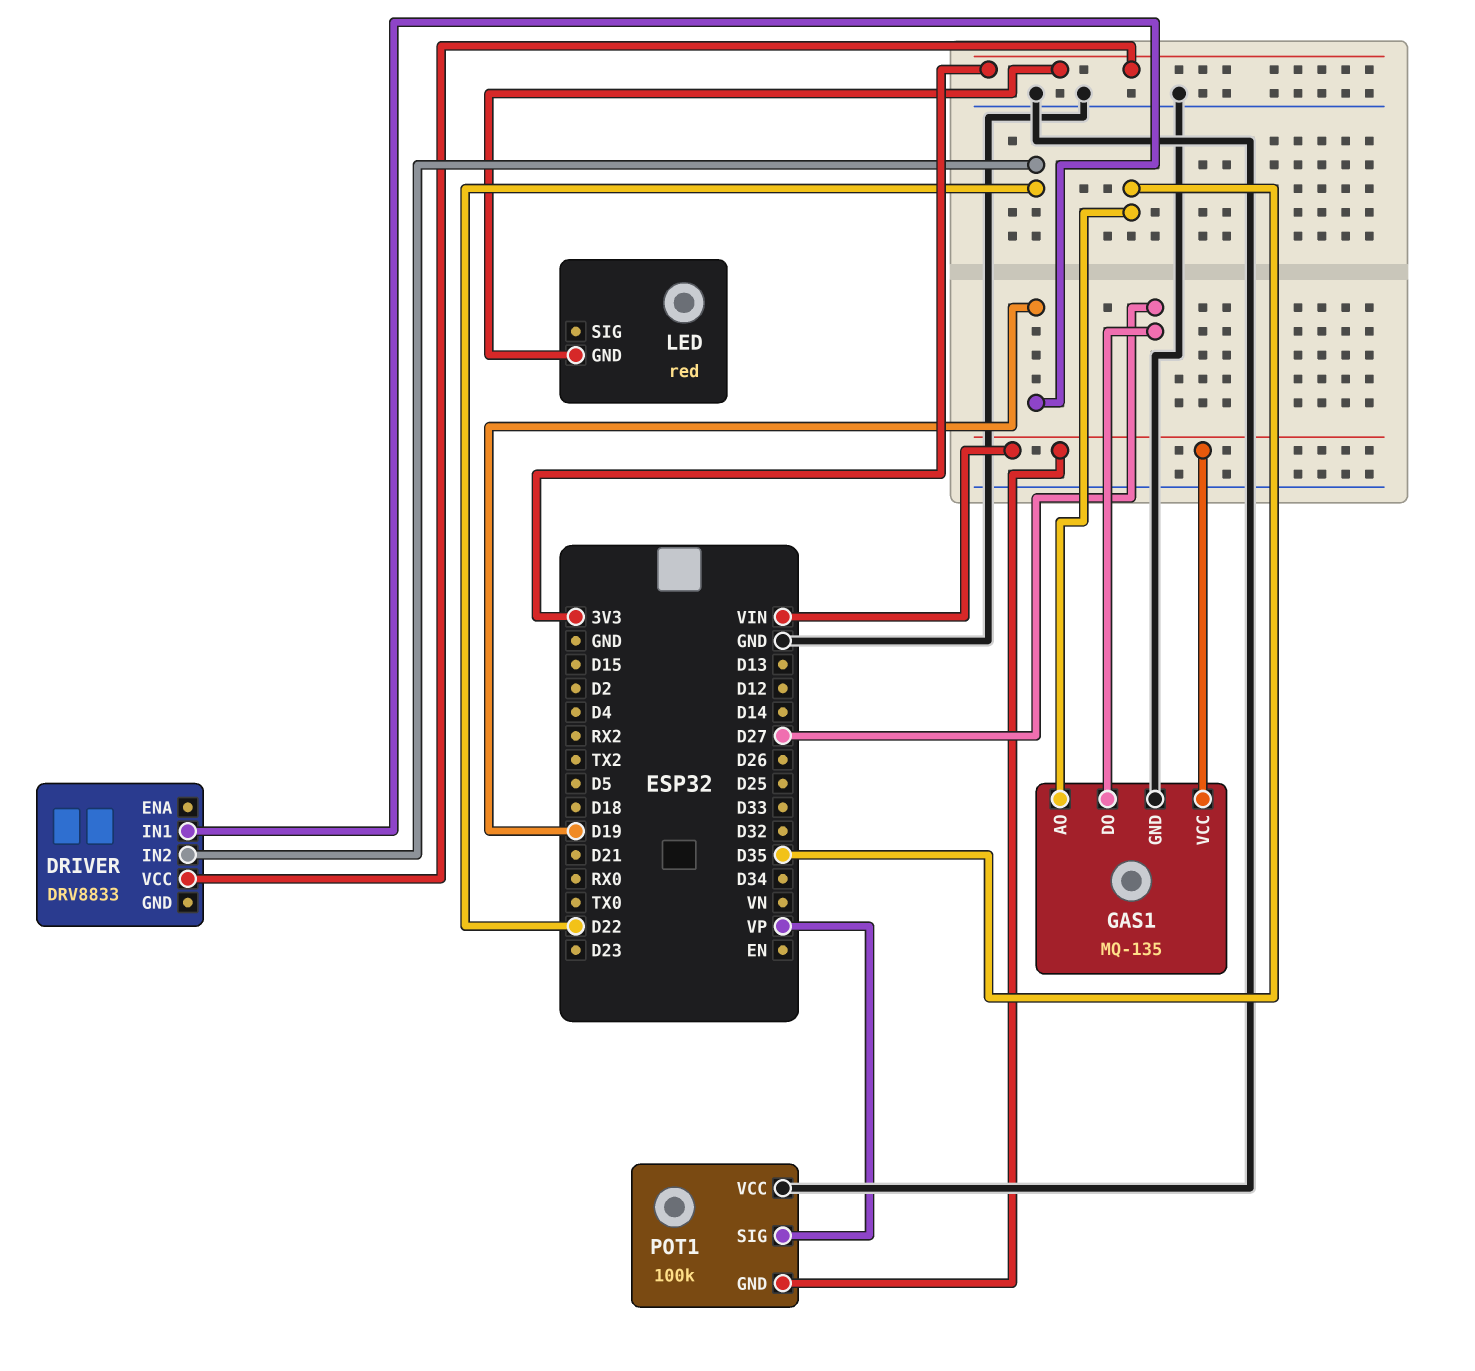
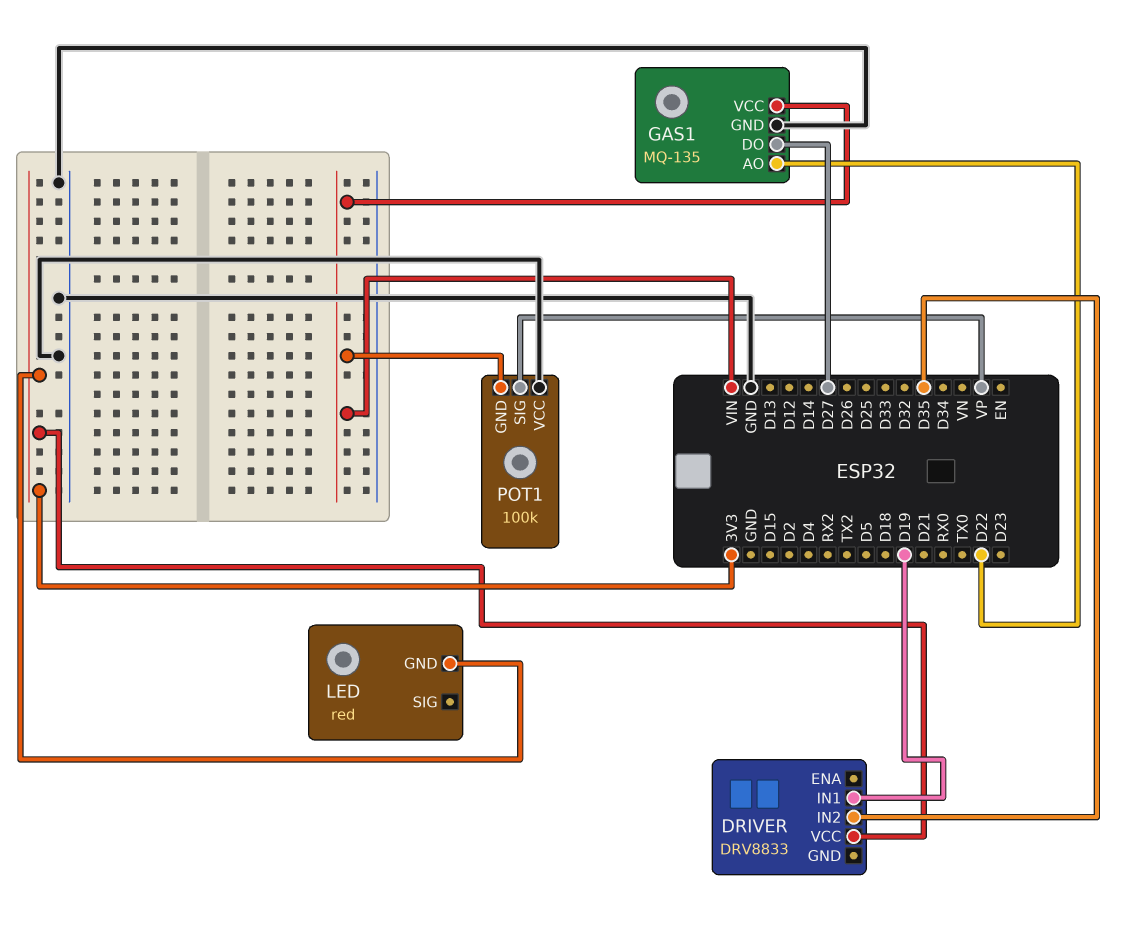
DRIVER pin IN2: D22 -> D35
GAS1 pin AO: D35 -> D22

